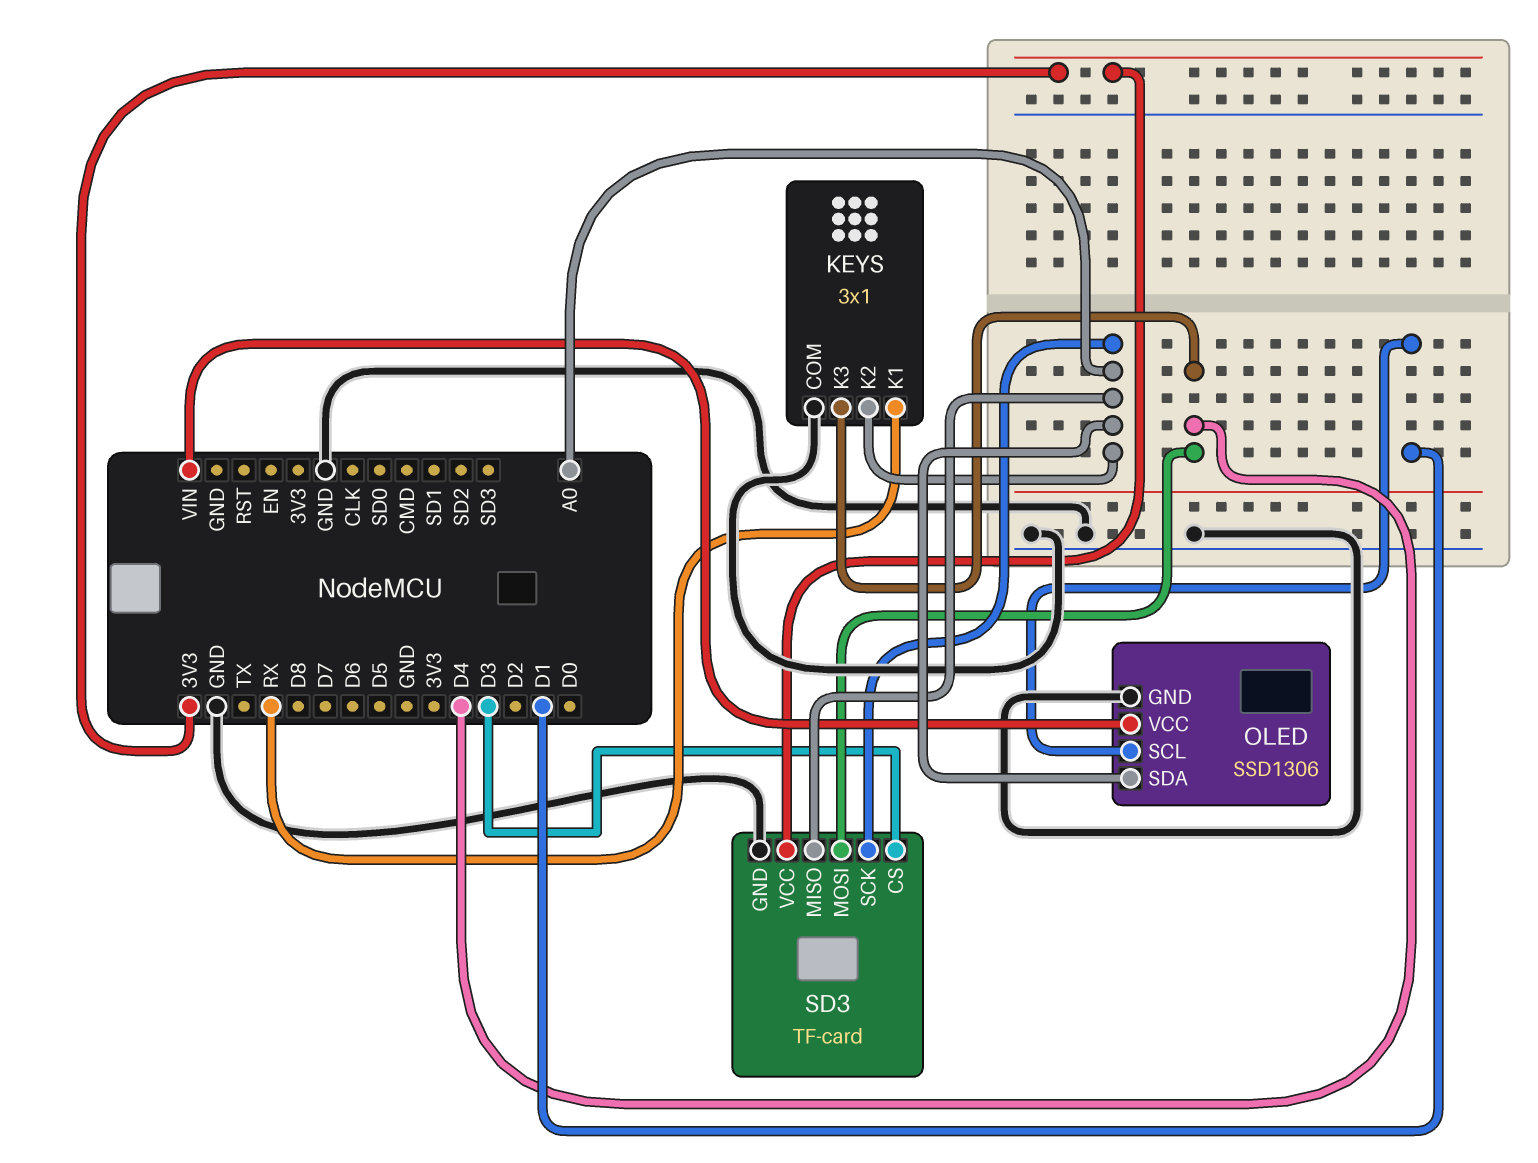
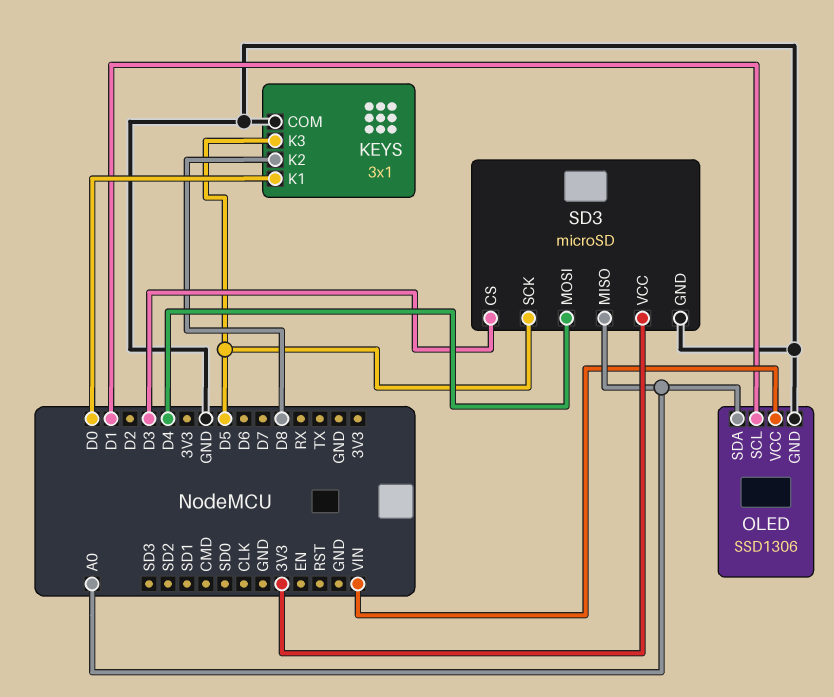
KEYS pin K1: RX -> D0
KEYS pin K2: A0 -> D8
KEYS pin K3: D4 -> D5
SD3: TF-card -> microSD
SD3 pin SCK: A0 -> D5

